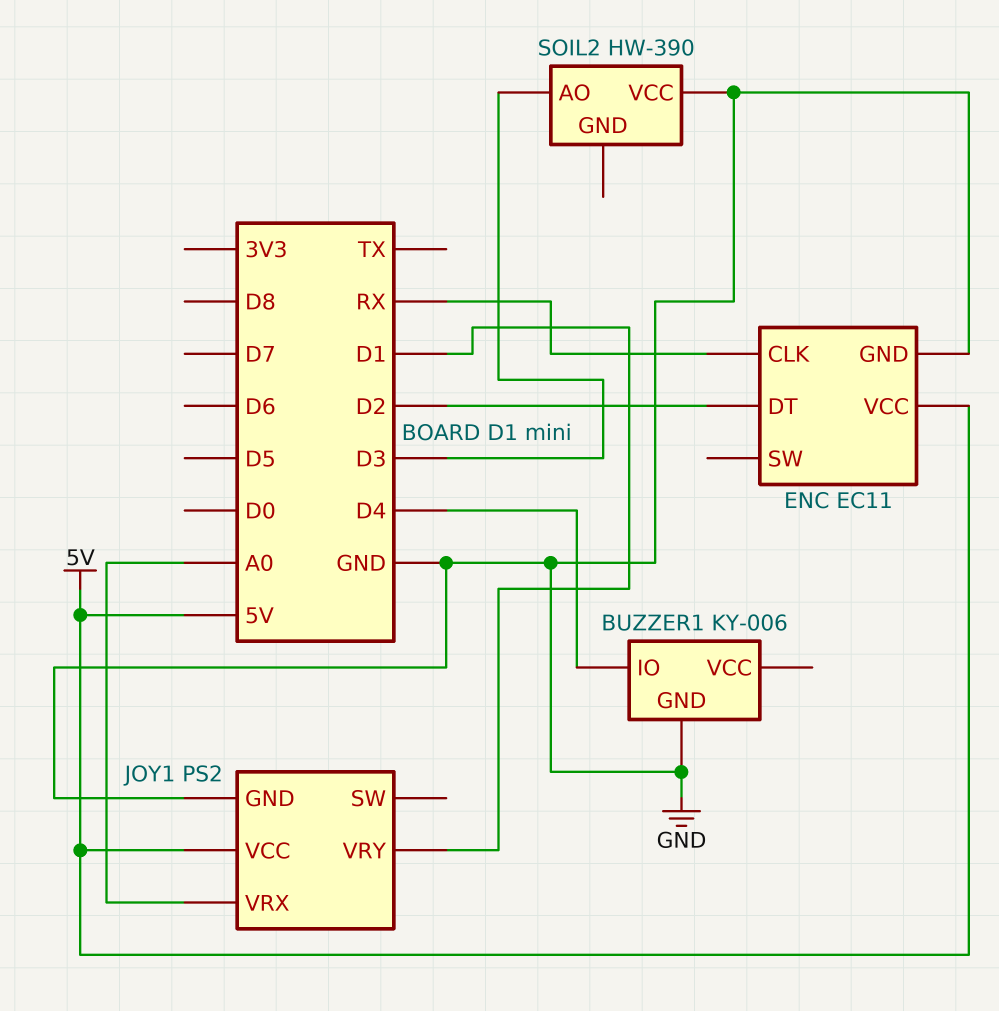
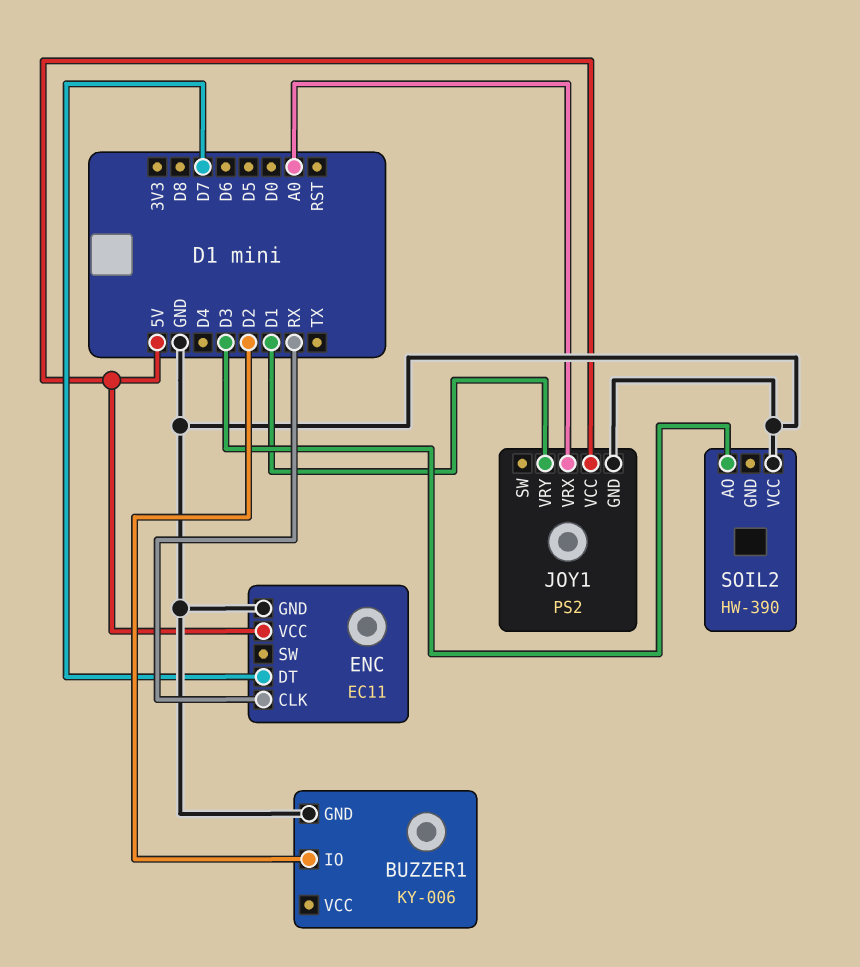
BUZZER1 pin IO: D4 -> D2
ENC pin DT: D2 -> D7

